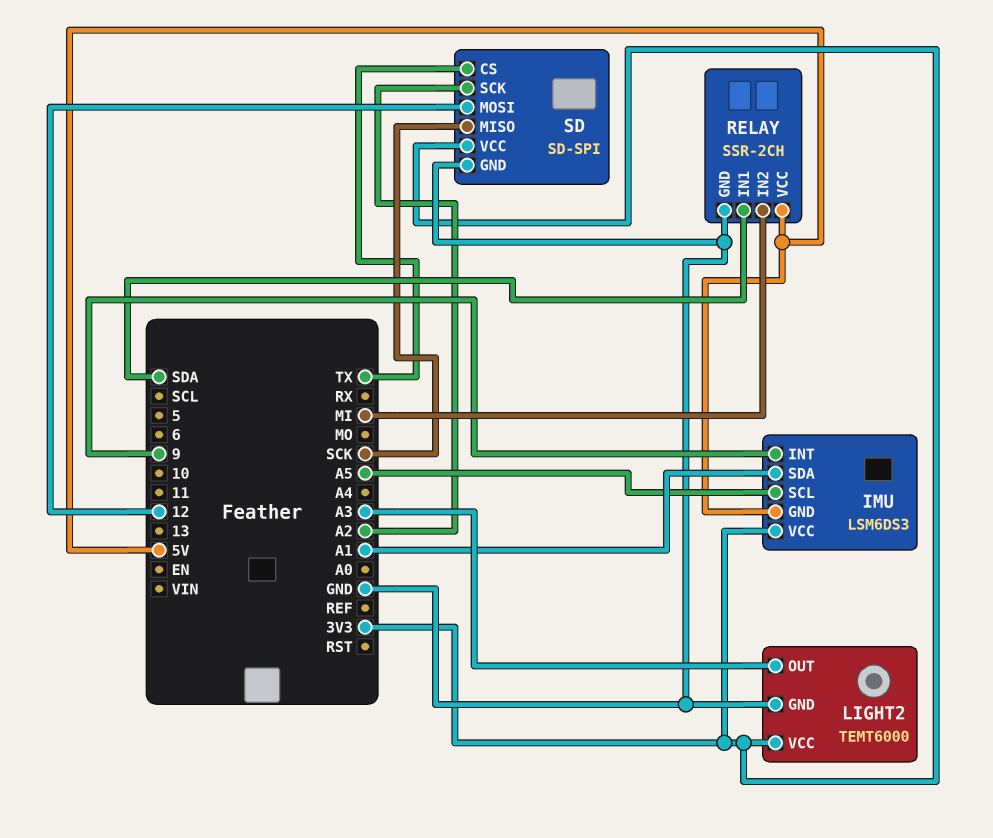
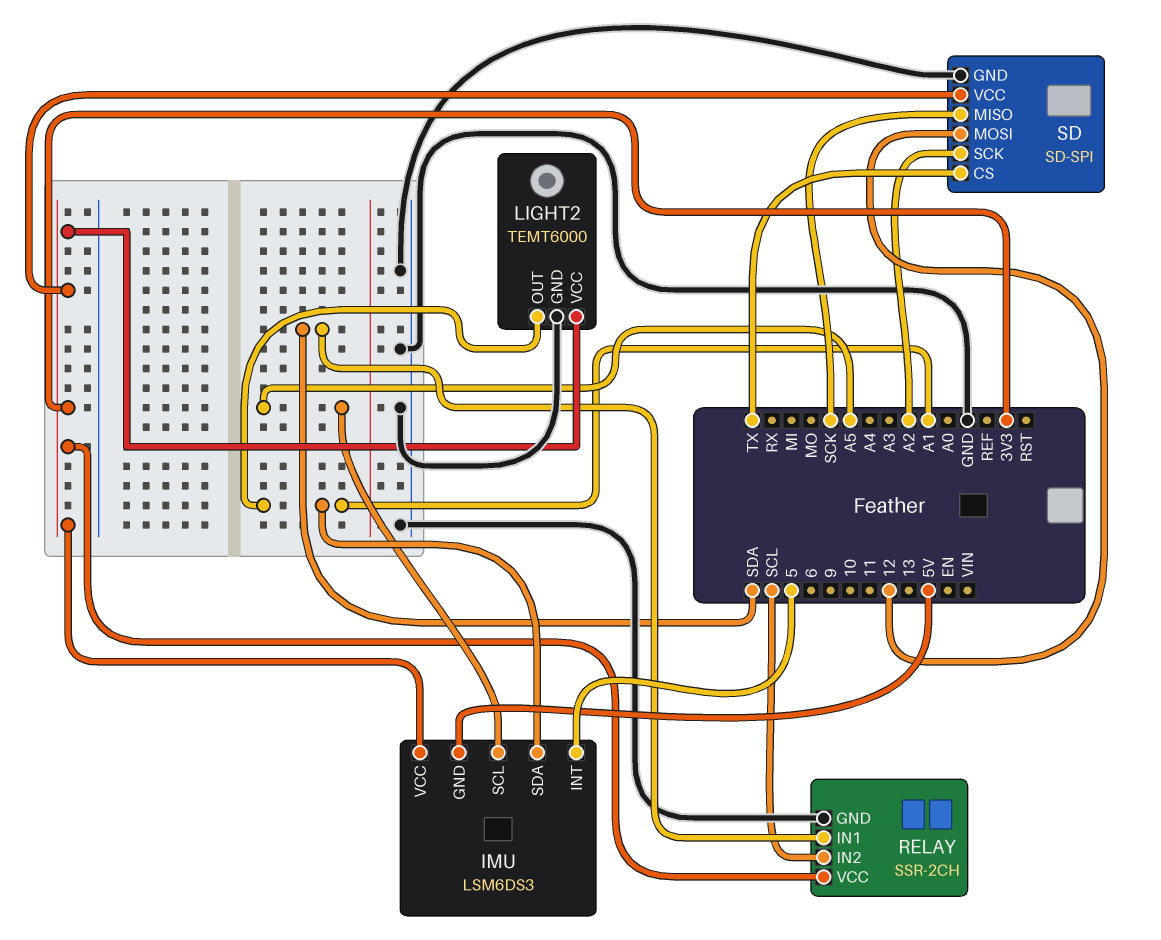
IMU pin INT: 9 -> 5
LIGHT2 pin OUT: A3 -> A1
RELAY pin IN2: MI -> SCL
RELAY pin VCC: 5V -> 3V3

